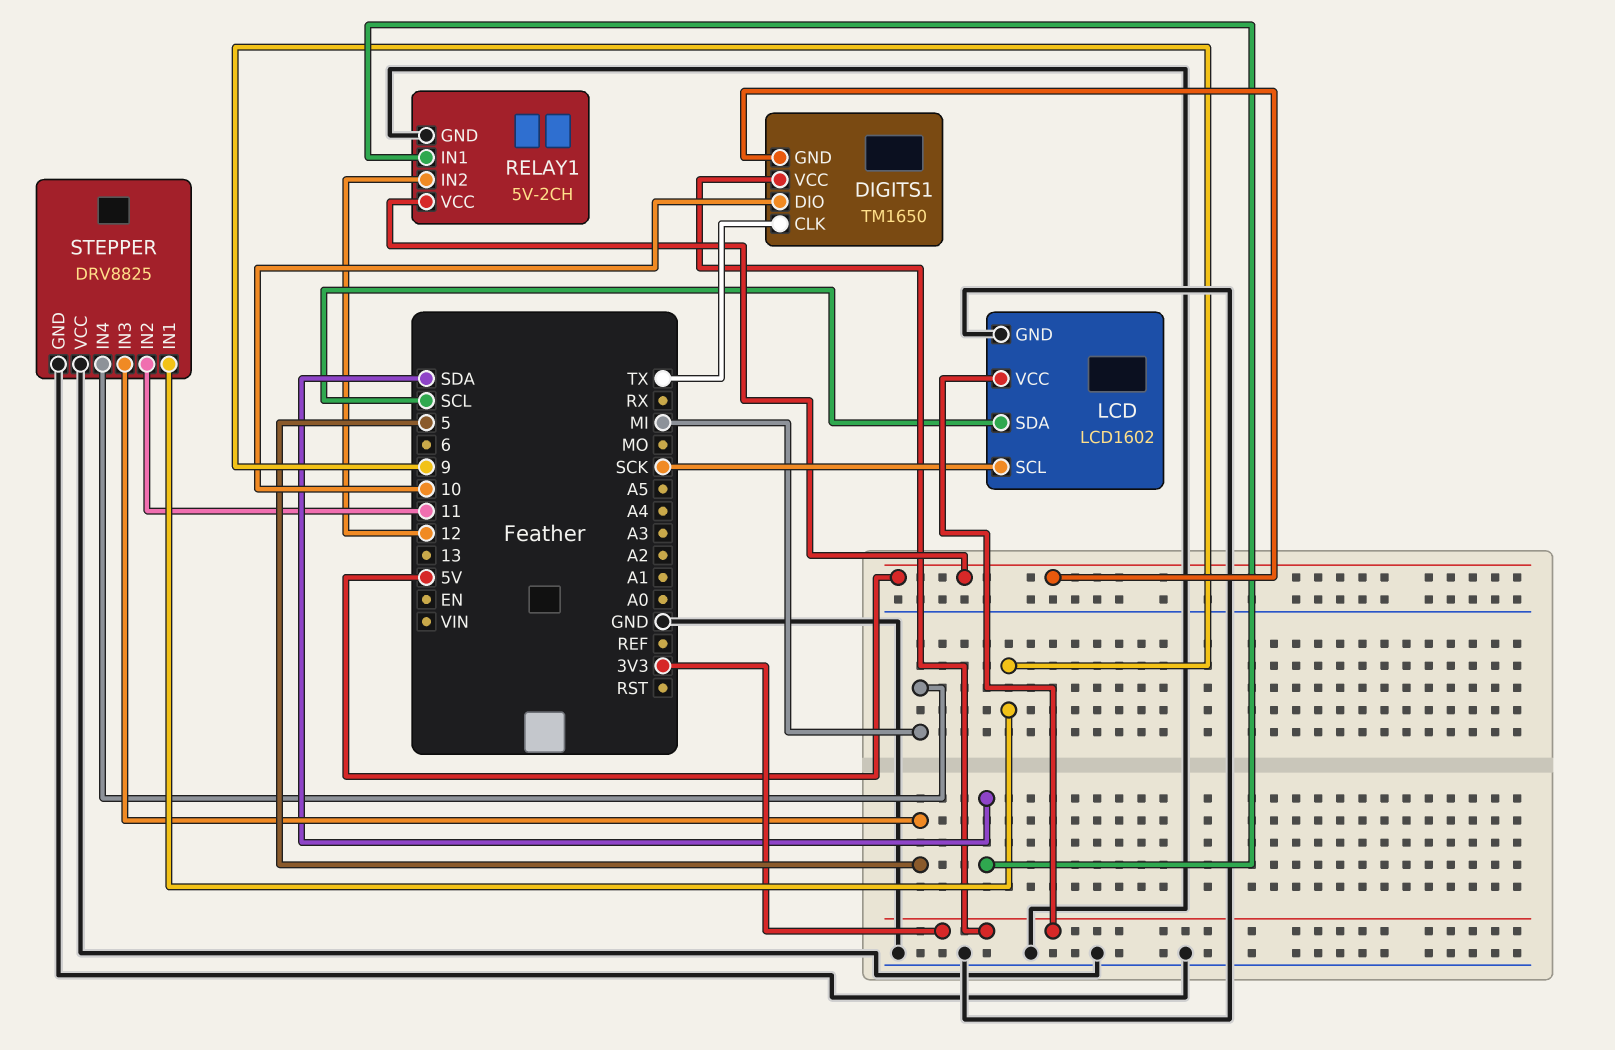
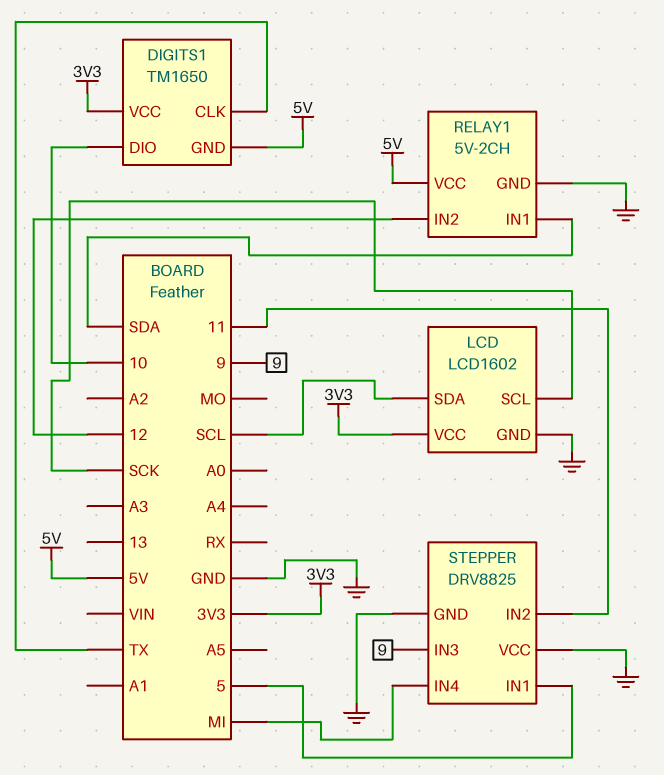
STEPPER pin IN1: 9 -> 5
STEPPER pin IN3: 5 -> 9

